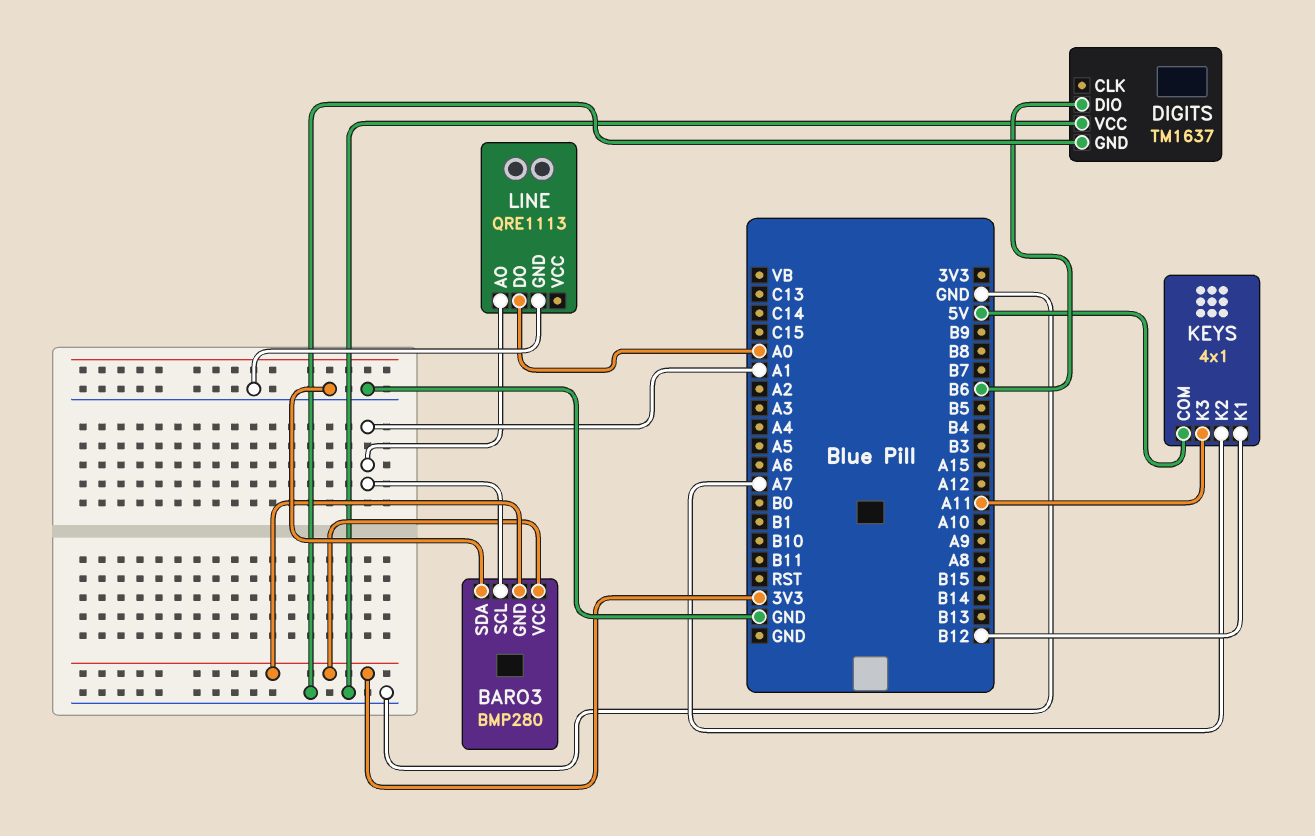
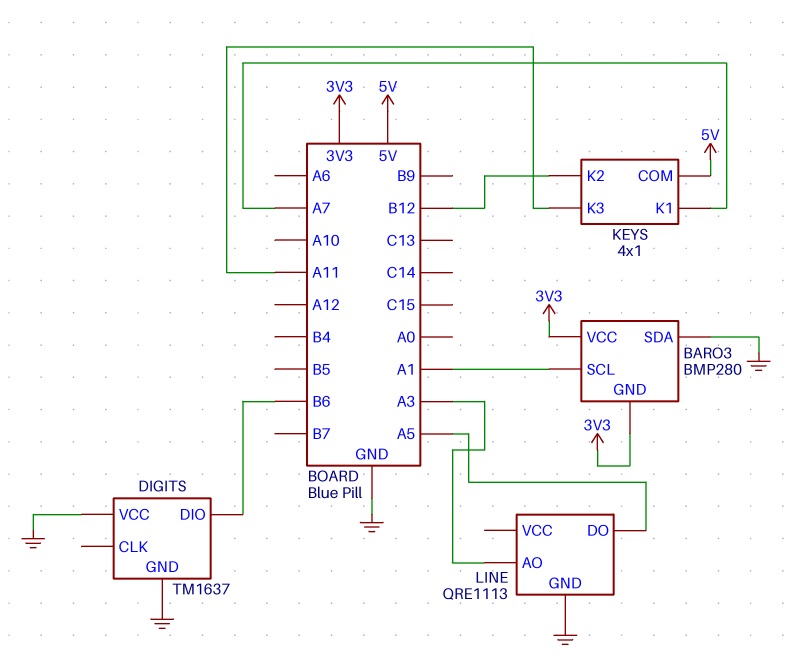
KEYS pin K1: B12 -> A7
KEYS pin K2: A7 -> B12
LINE pin AO: A1 -> A3
LINE pin DO: A0 -> A5

